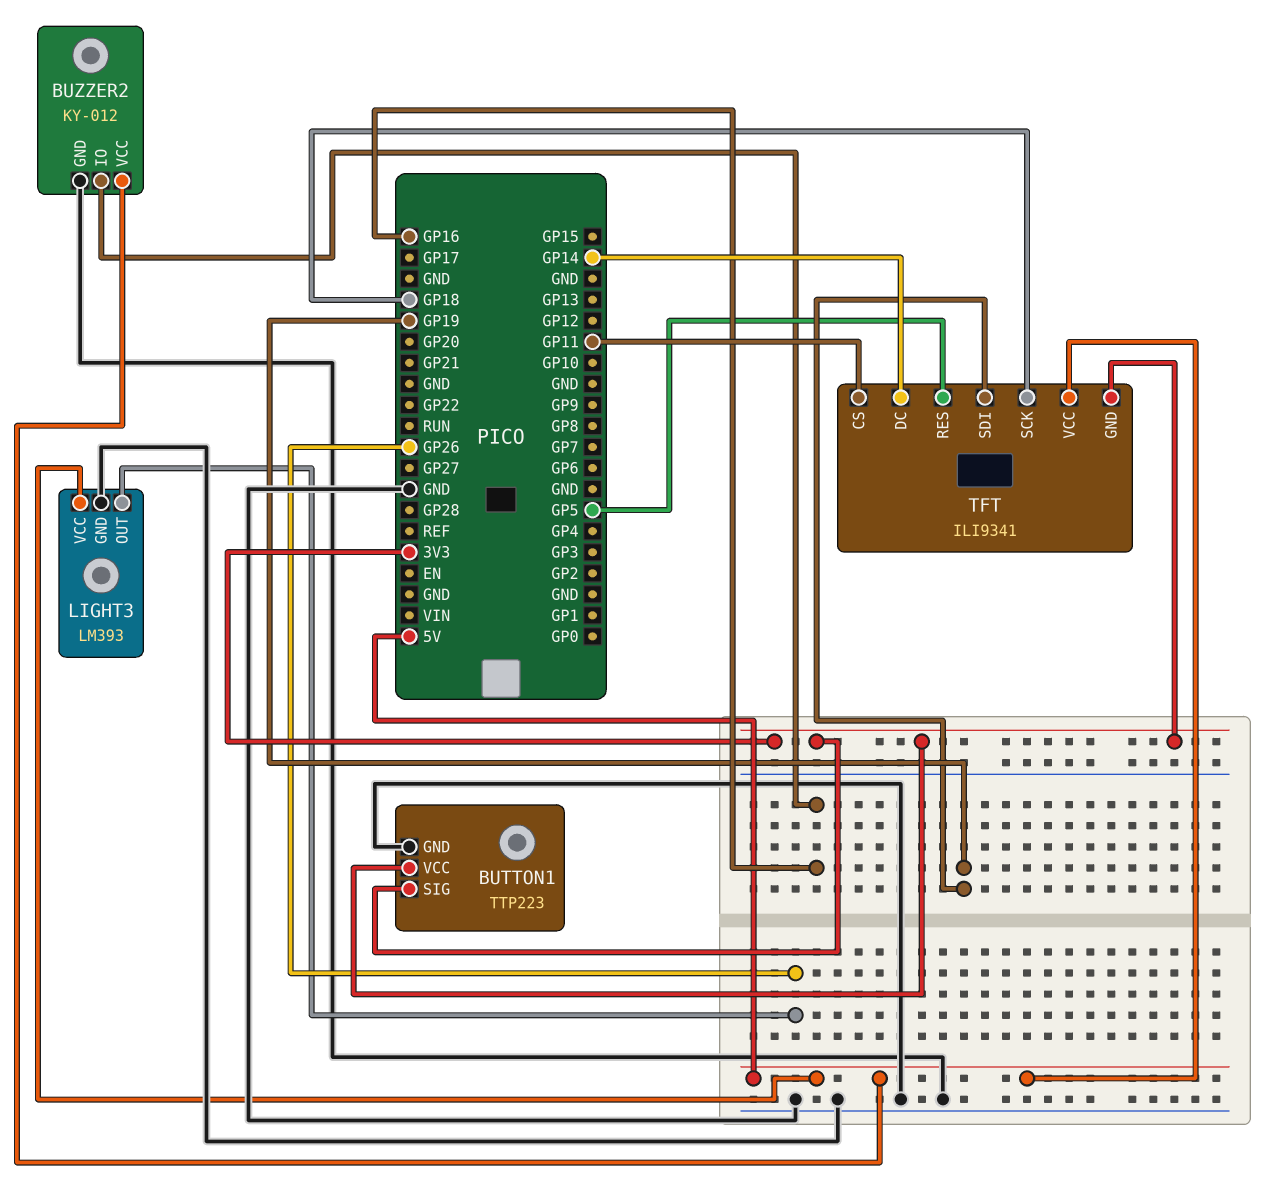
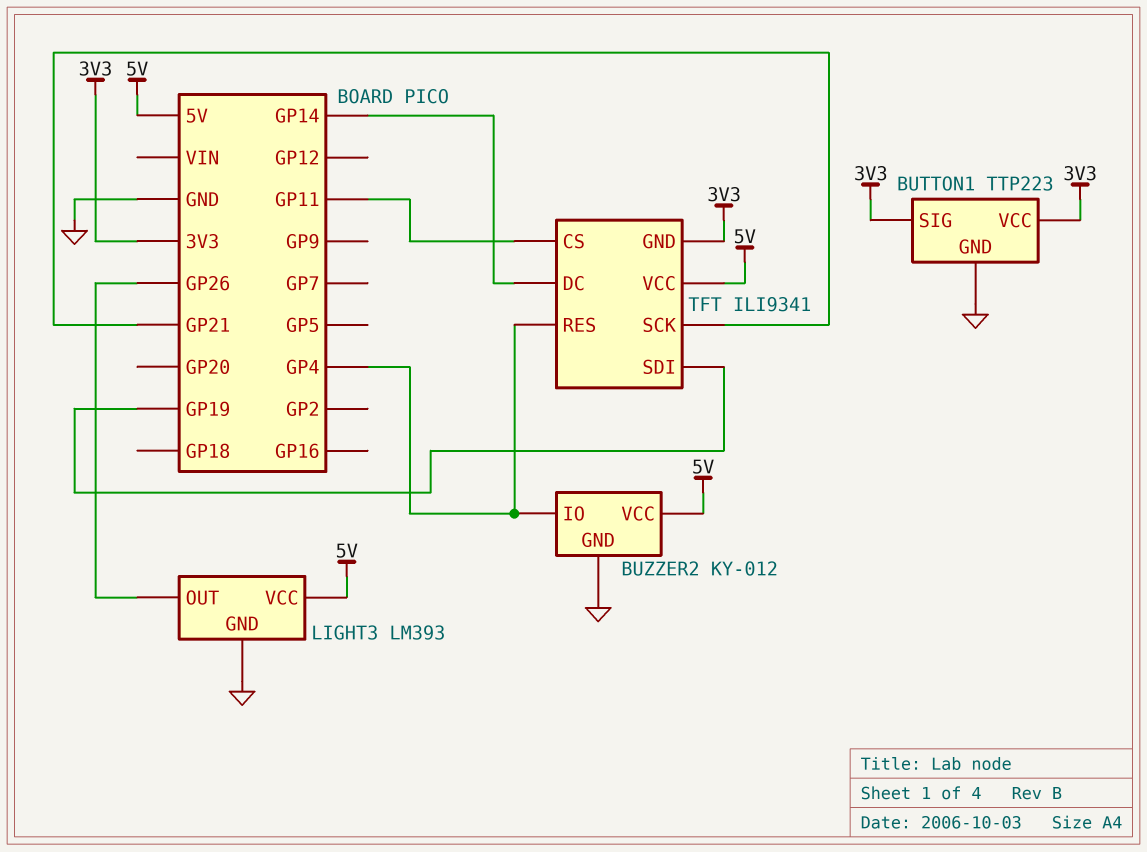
BUZZER2 pin IO: GP16 -> GP4
TFT pin RES: GP5 -> GP4
TFT pin SCK: GP18 -> GP21

